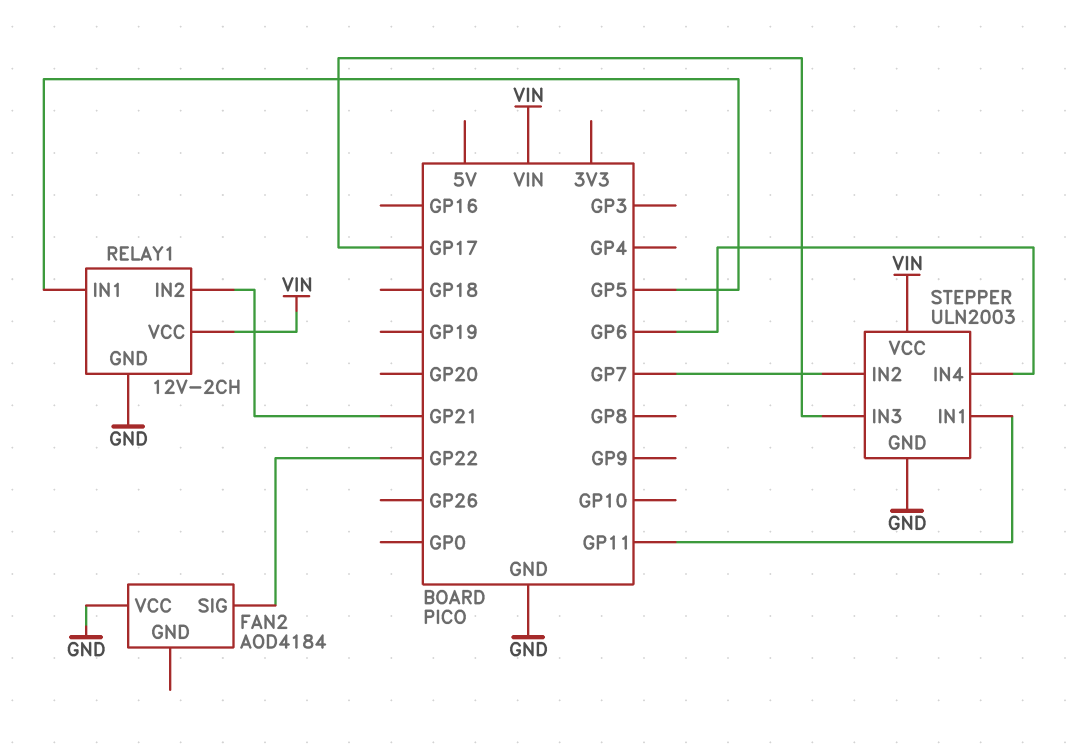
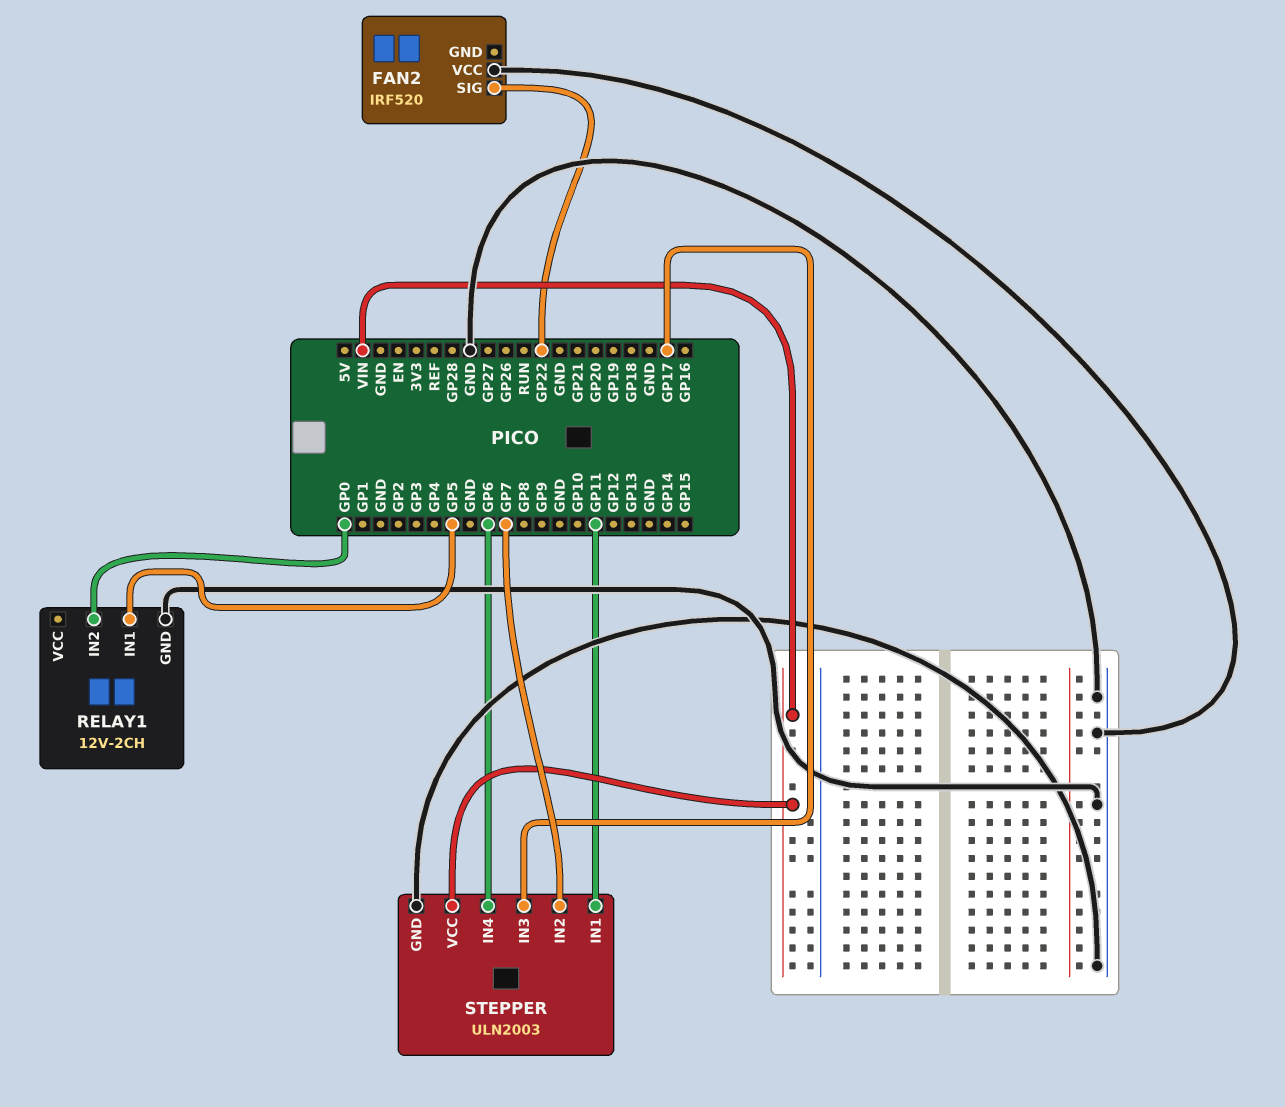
FAN2: AOD4184 -> IRF520
RELAY1 pin IN2: GP21 -> GP0
RELAY1 pin VCC: VIN -> none

